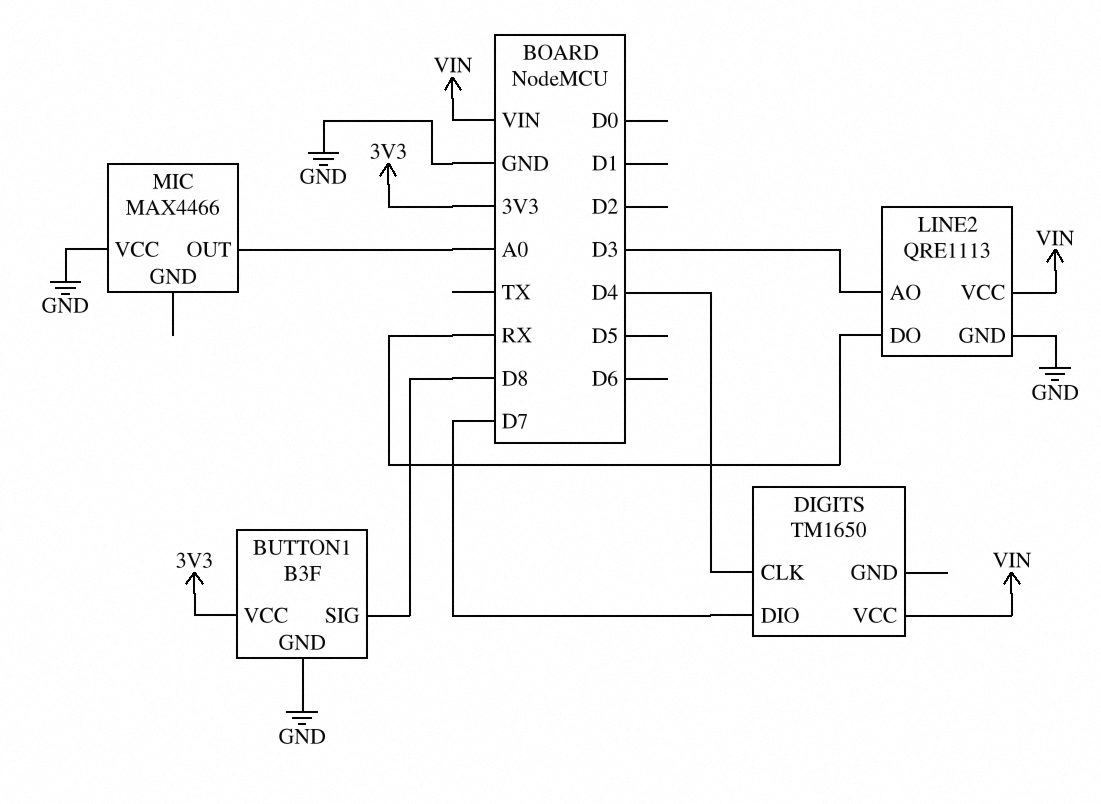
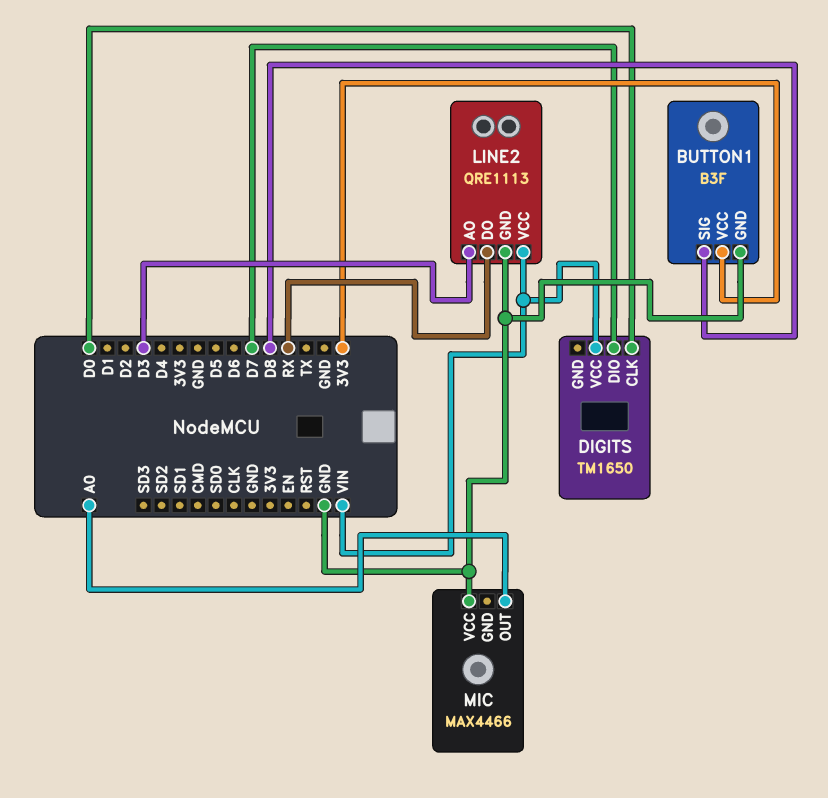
DIGITS pin CLK: D4 -> D0

